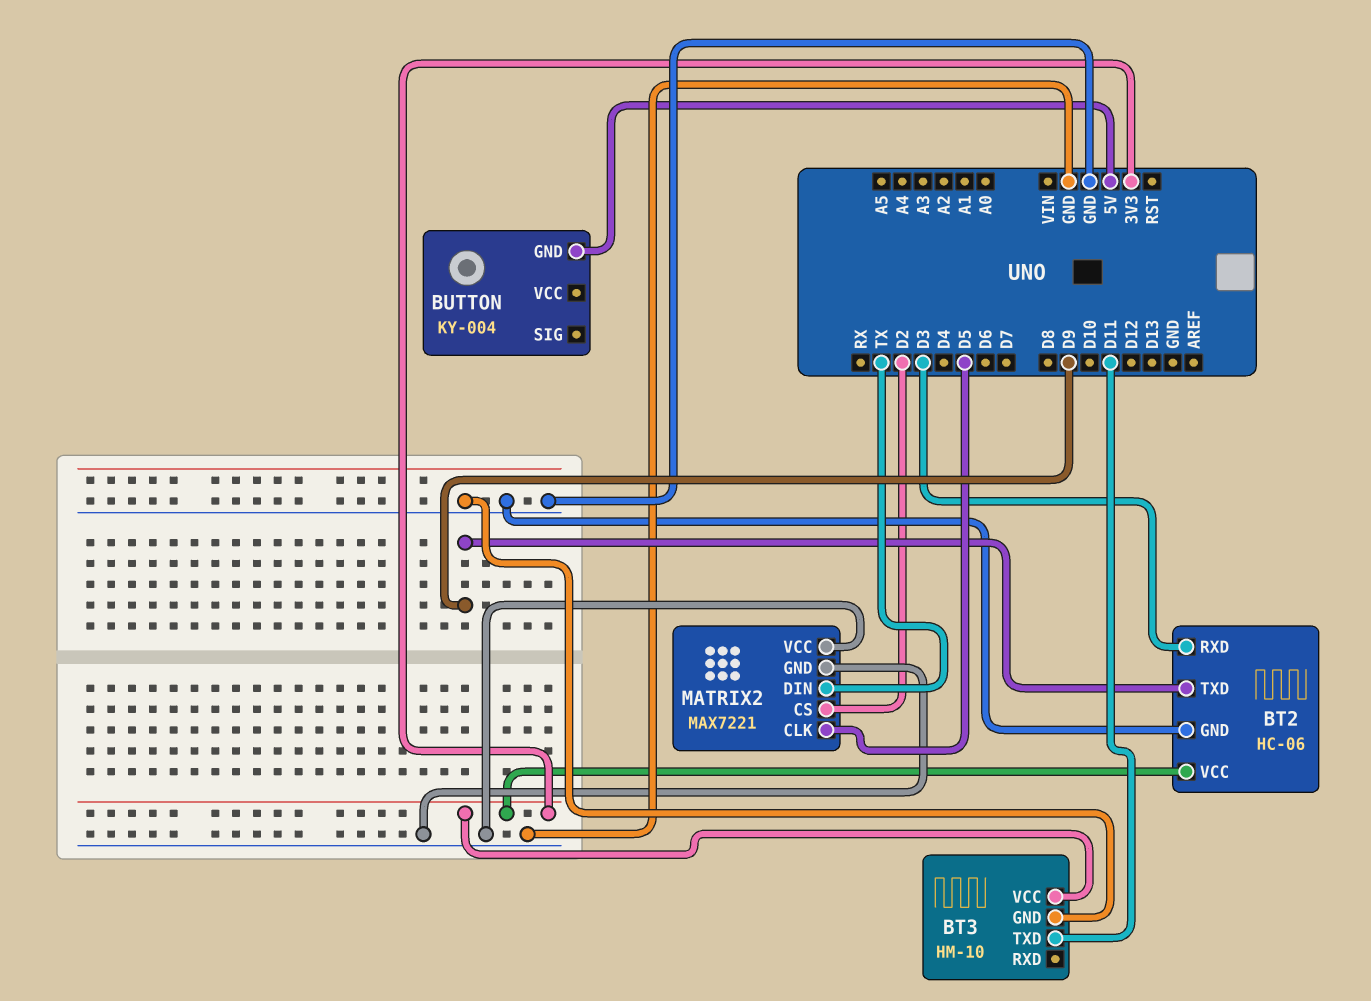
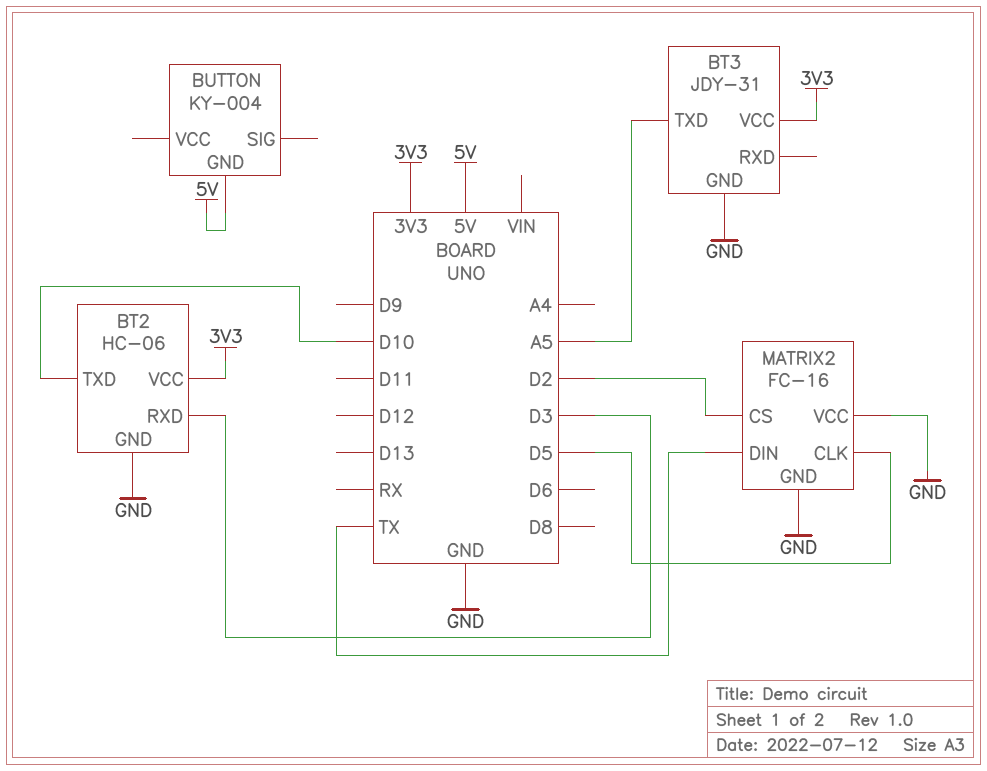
BT2 pin TXD: D9 -> D10
BT3: HM-10 -> JDY-31
BT3 pin TXD: D11 -> A5
MATRIX2: MAX7221 -> FC-16

